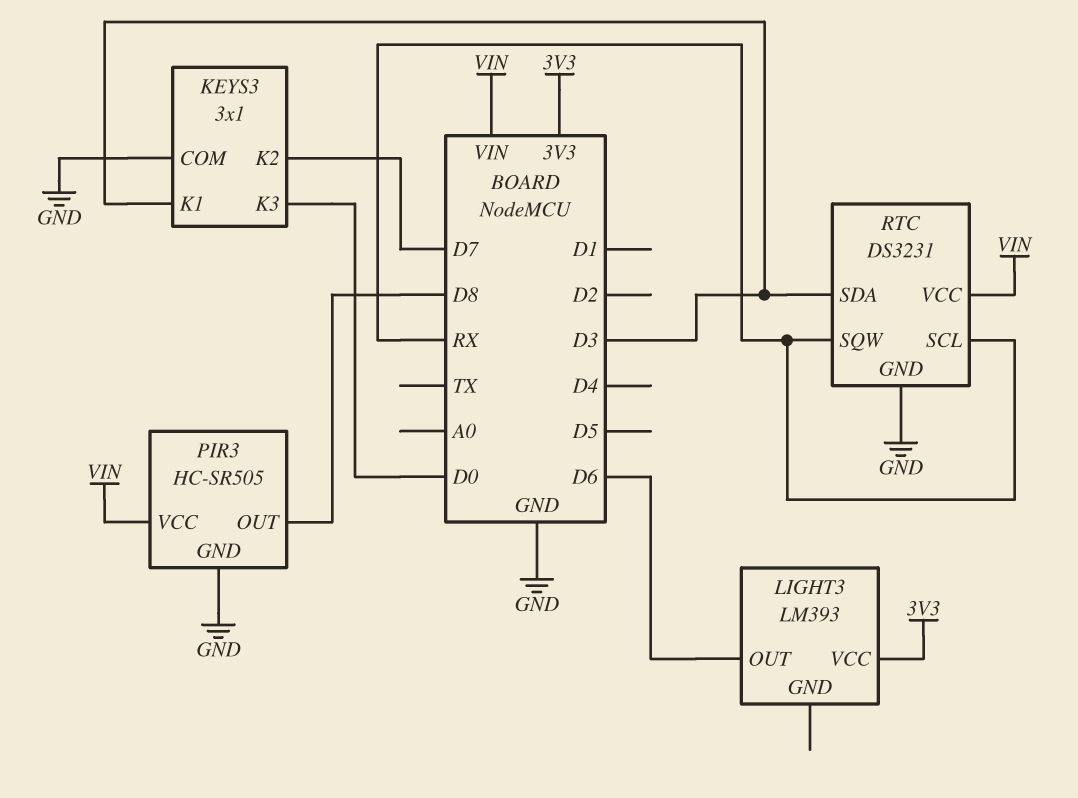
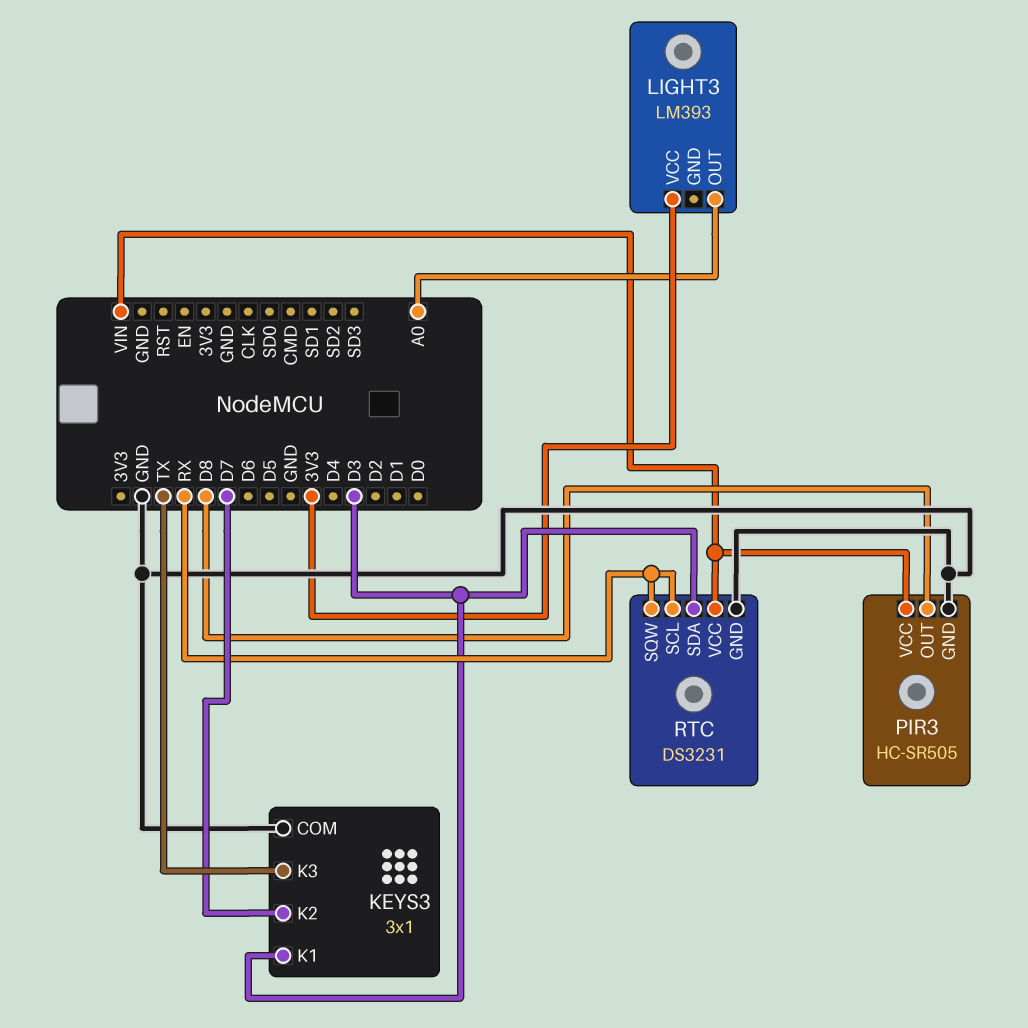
KEYS3 pin K3: D0 -> TX
LIGHT3 pin OUT: D6 -> A0

